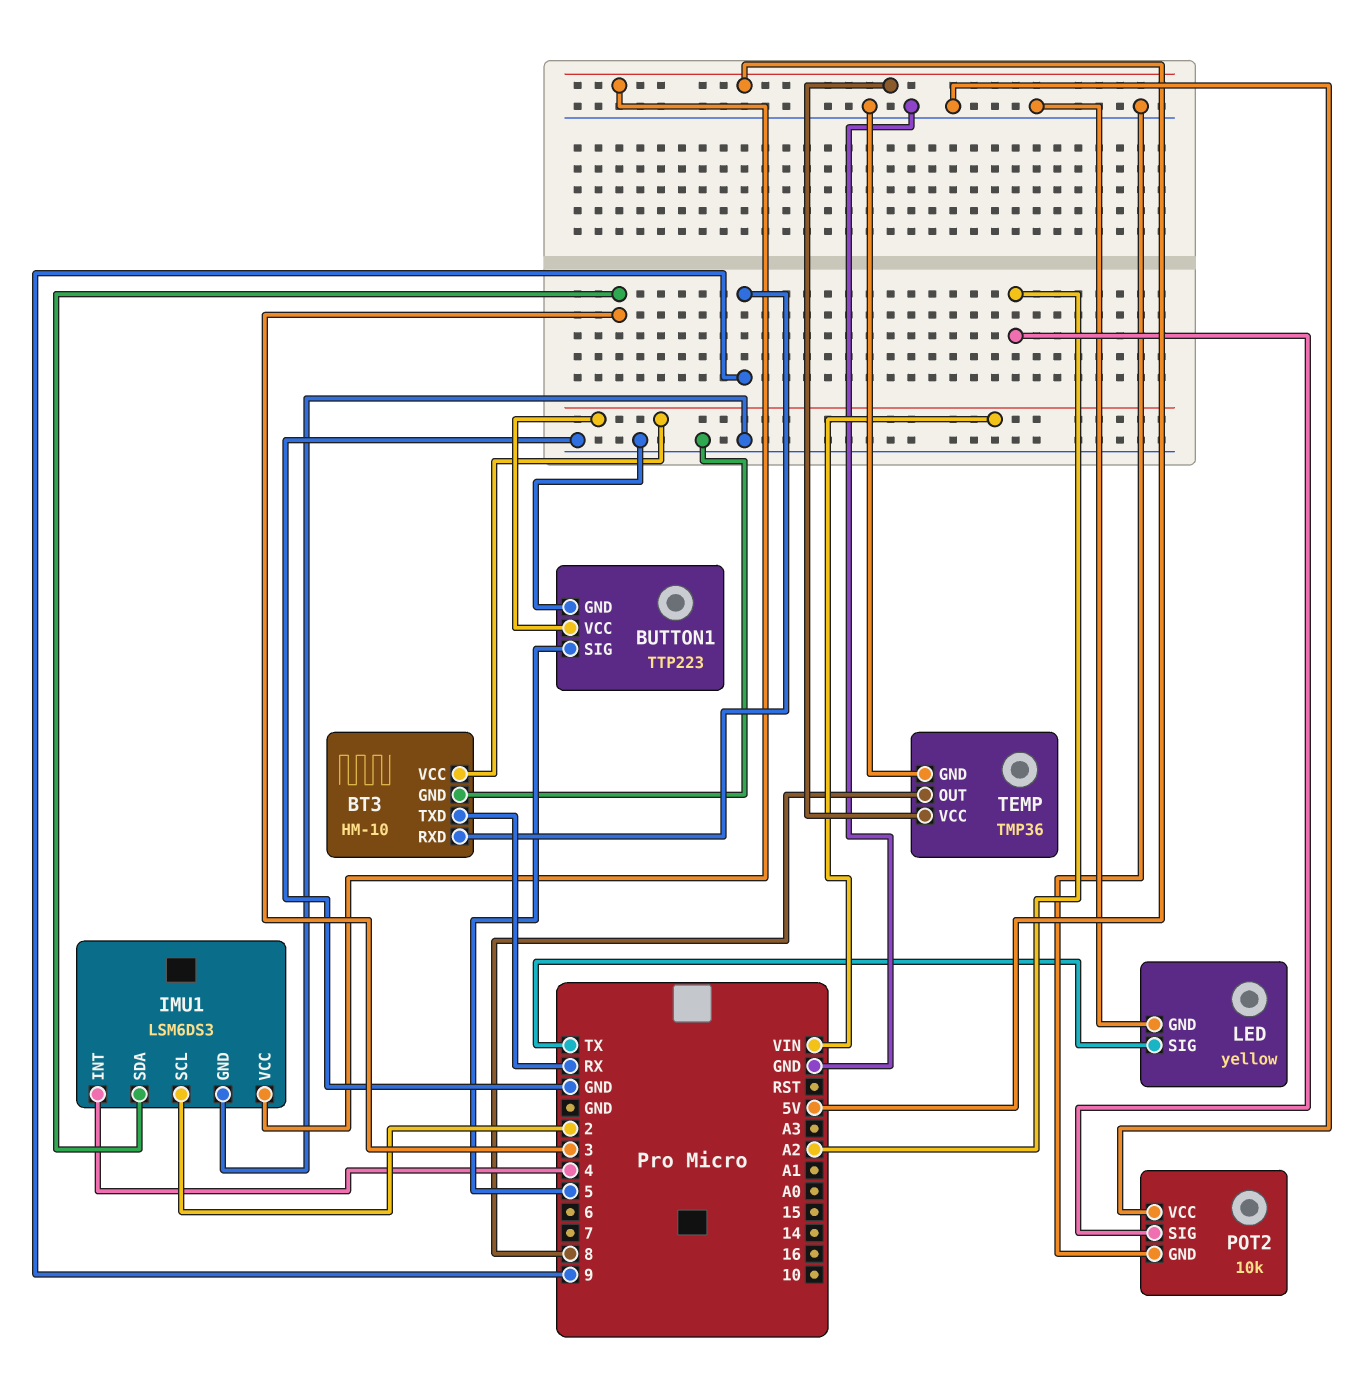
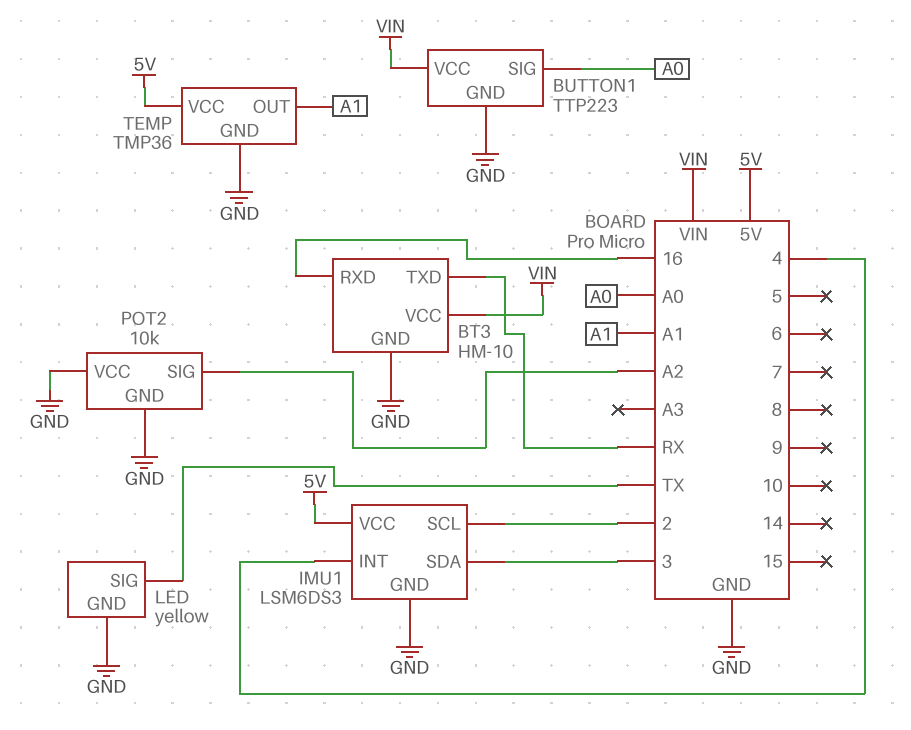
BT3 pin RXD: 9 -> 16
BUTTON1 pin SIG: 5 -> A0
TEMP pin OUT: 8 -> A1

